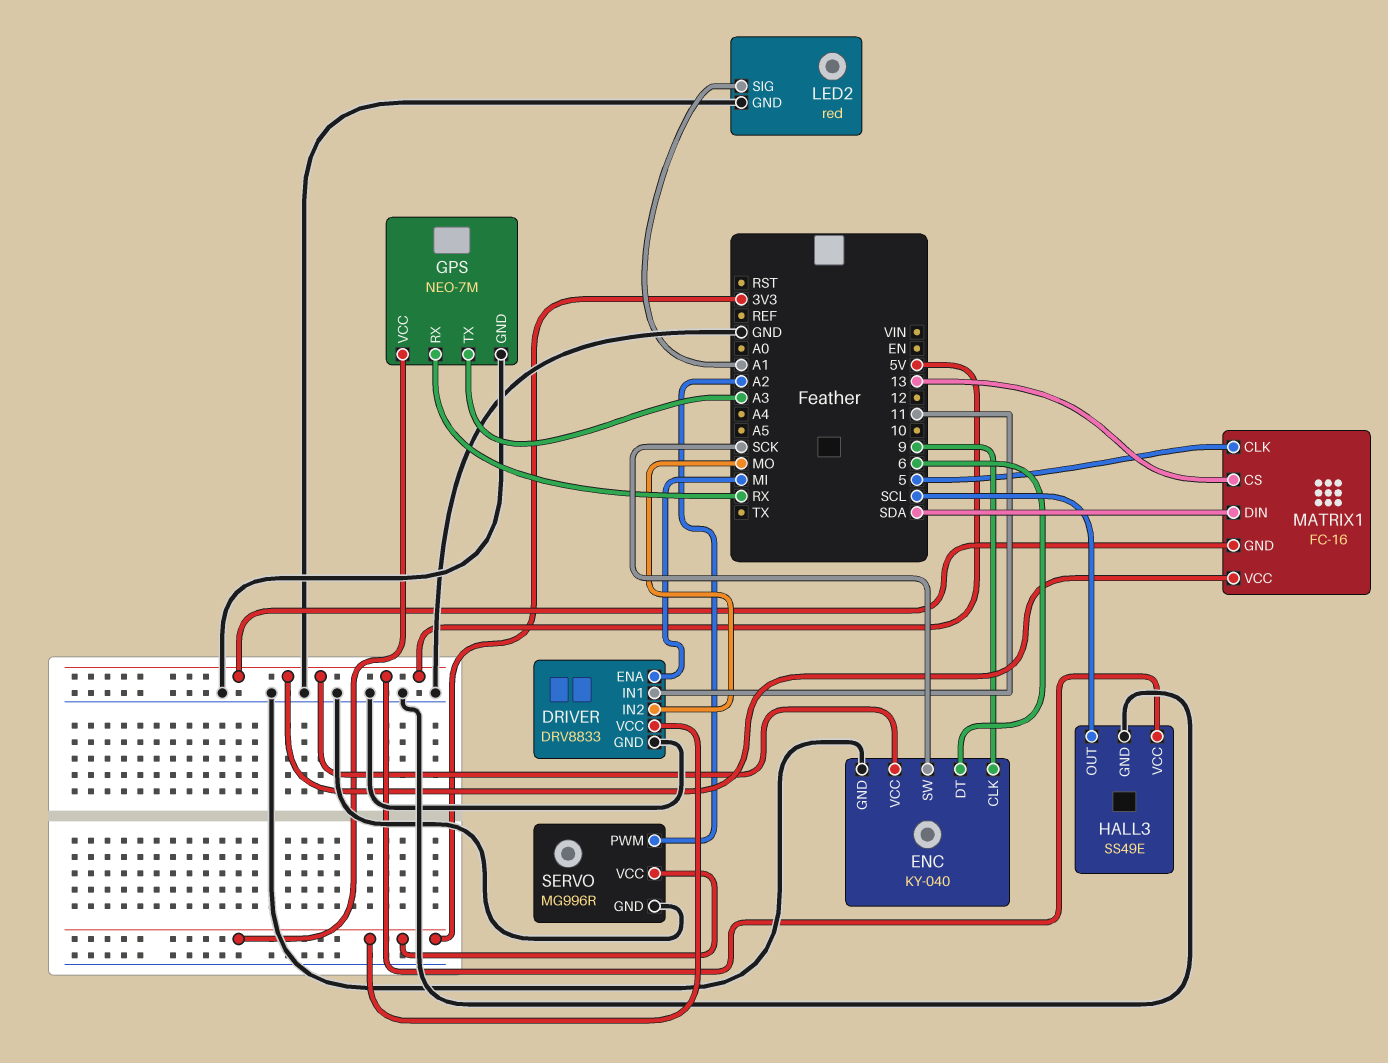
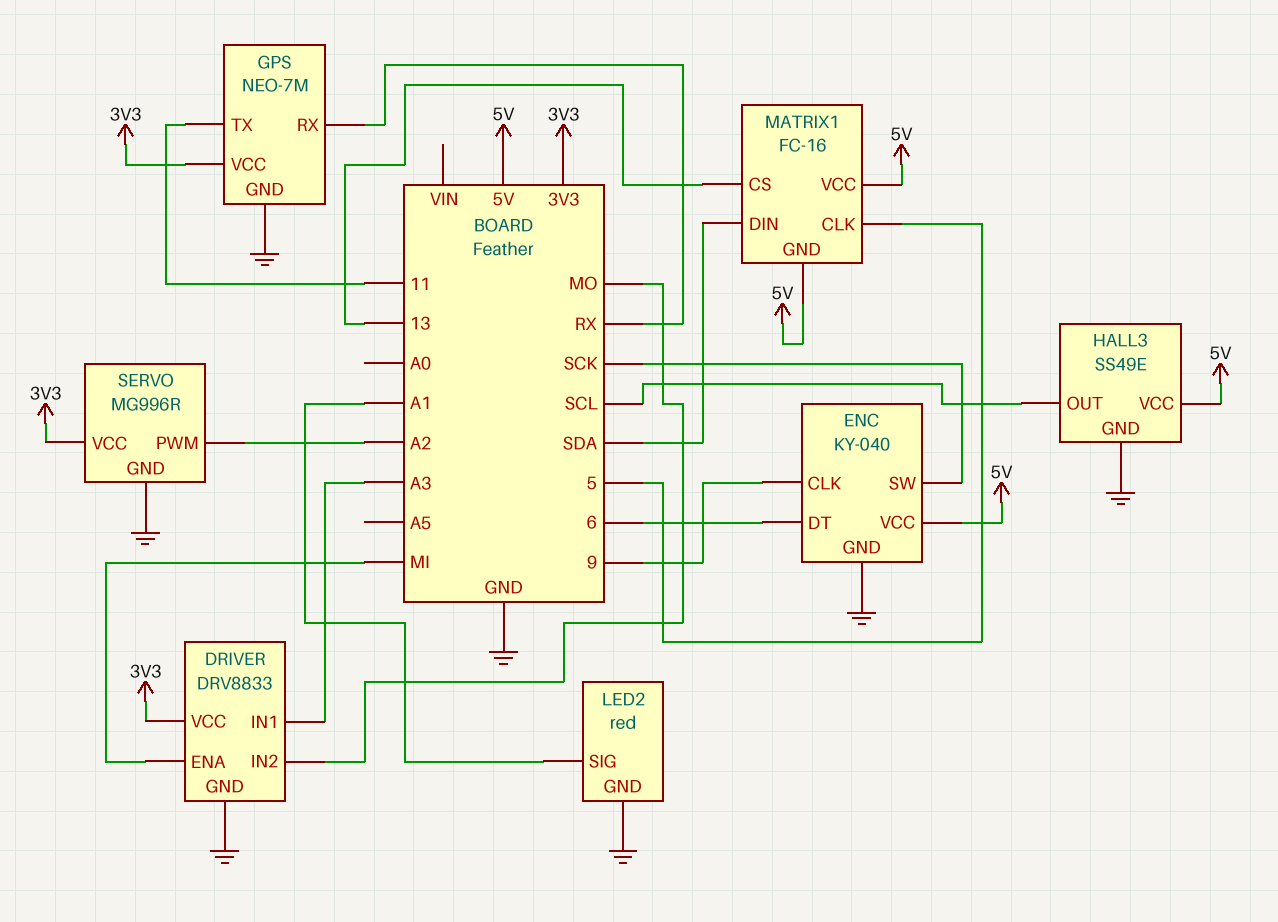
DRIVER pin IN1: 11 -> A3
GPS pin TX: A3 -> 11

